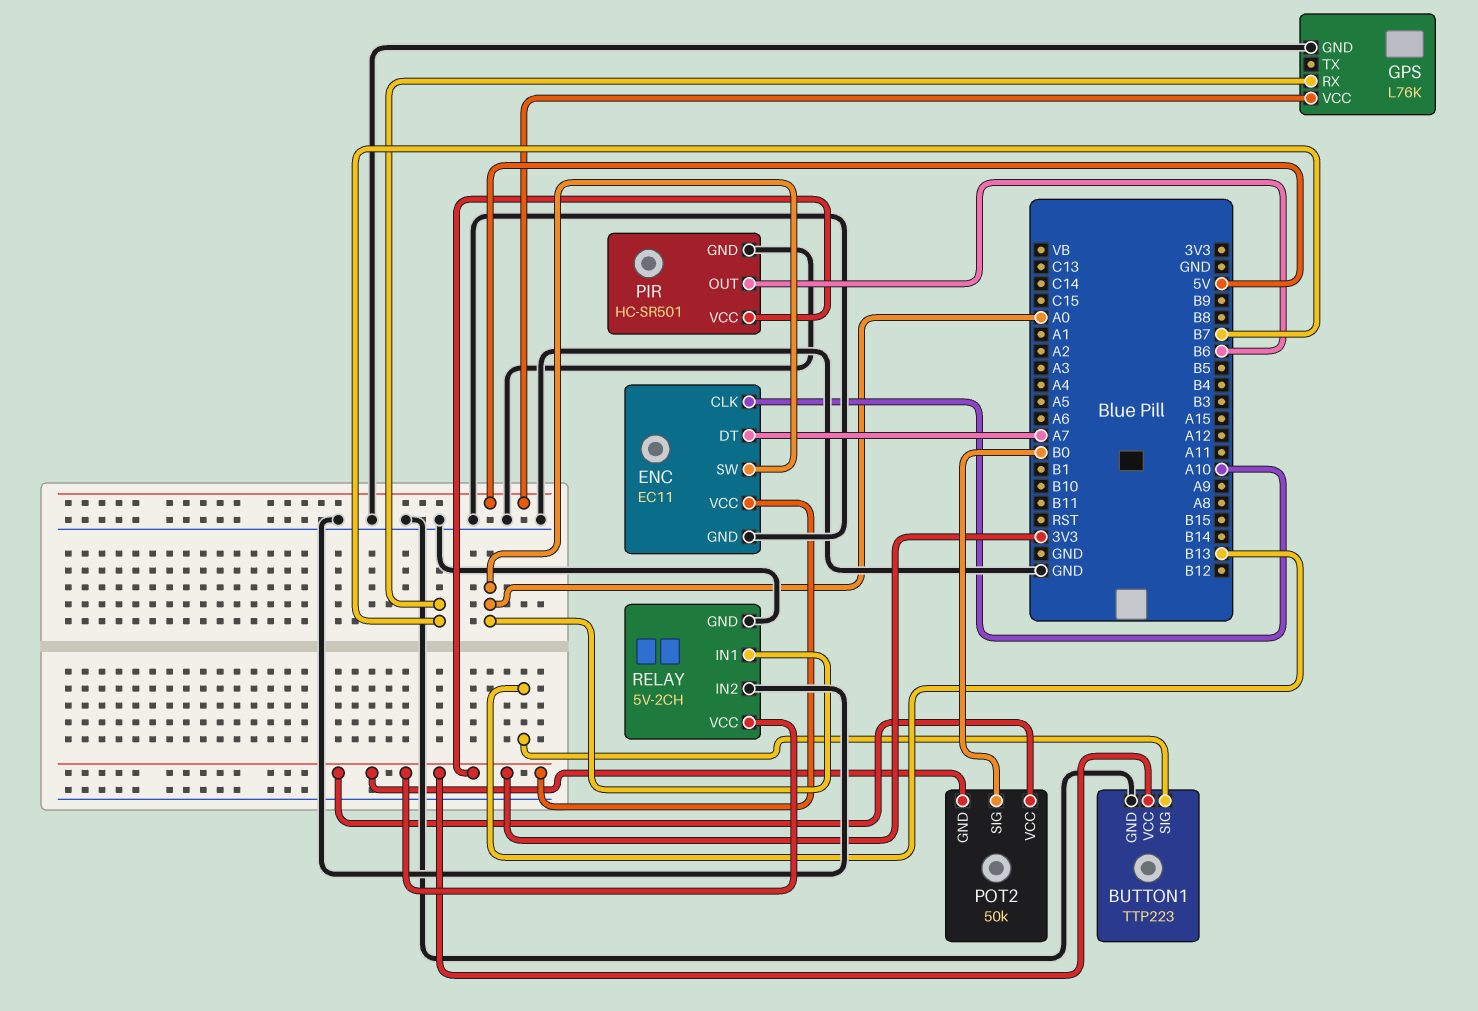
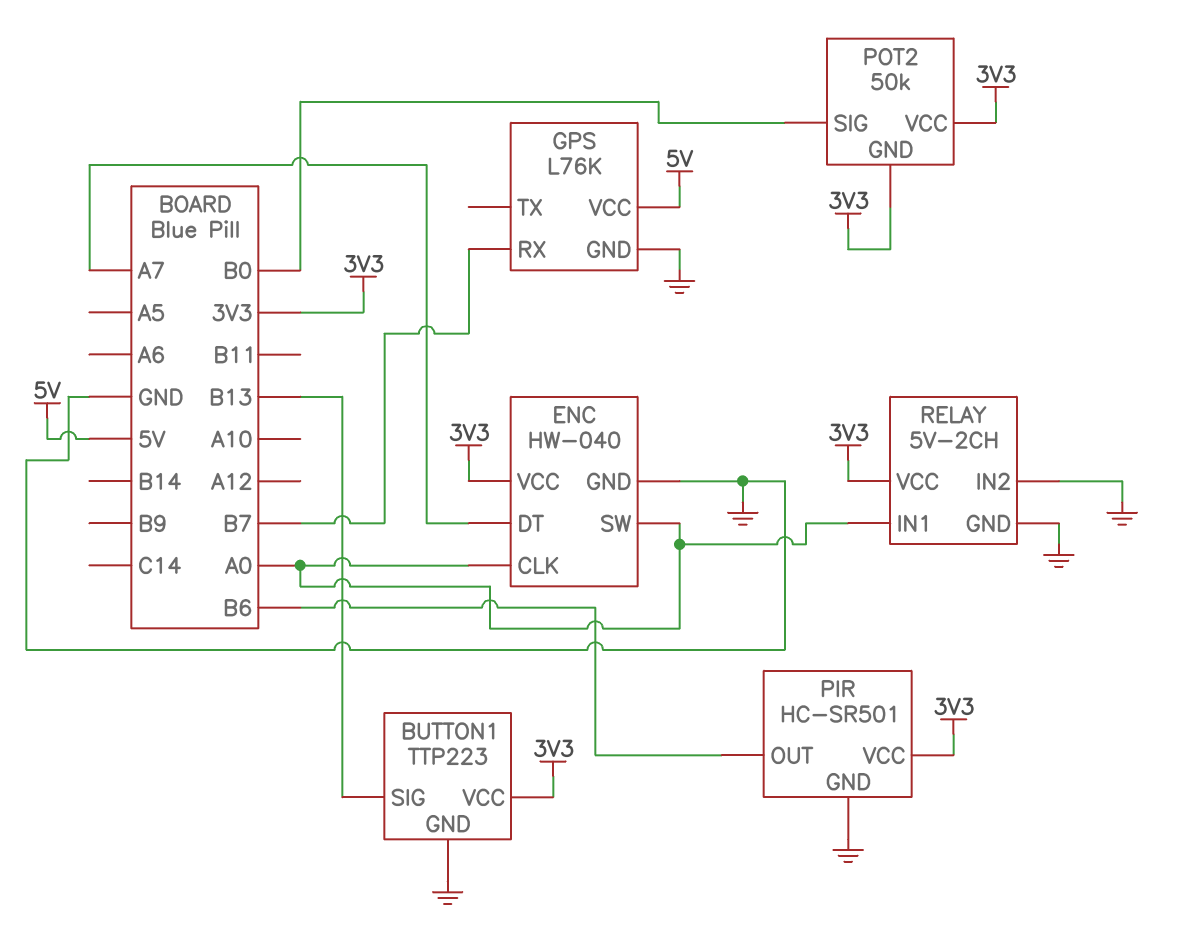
ENC: EC11 -> HW-040
ENC pin CLK: A10 -> A0

